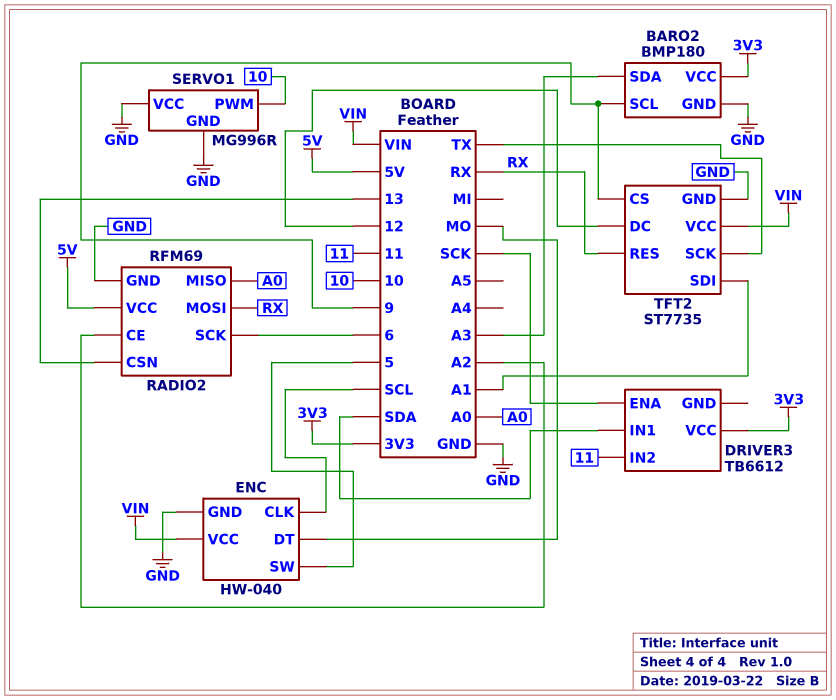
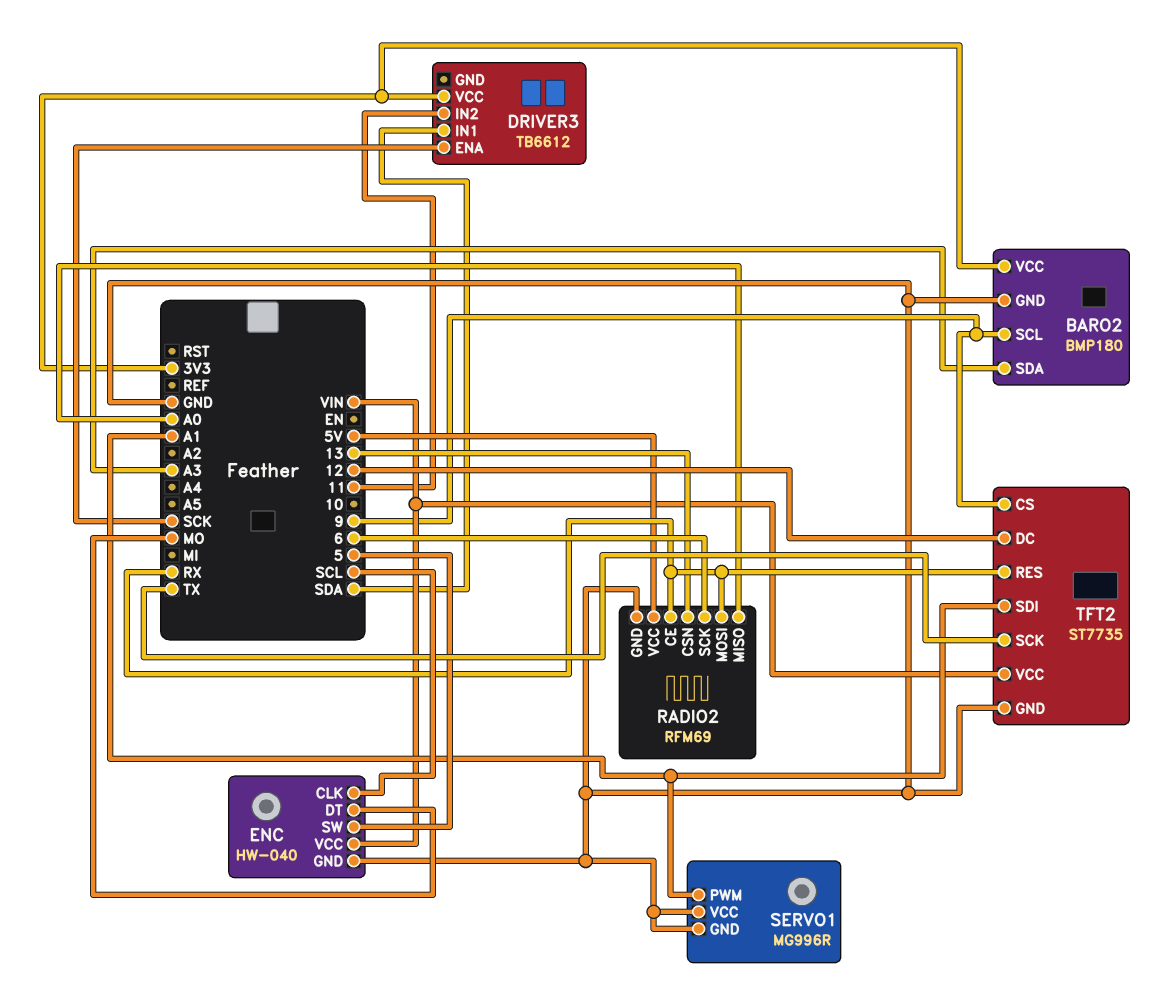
RADIO2 pin CE: A2 -> RX
SERVO1 pin PWM: 10 -> A1

